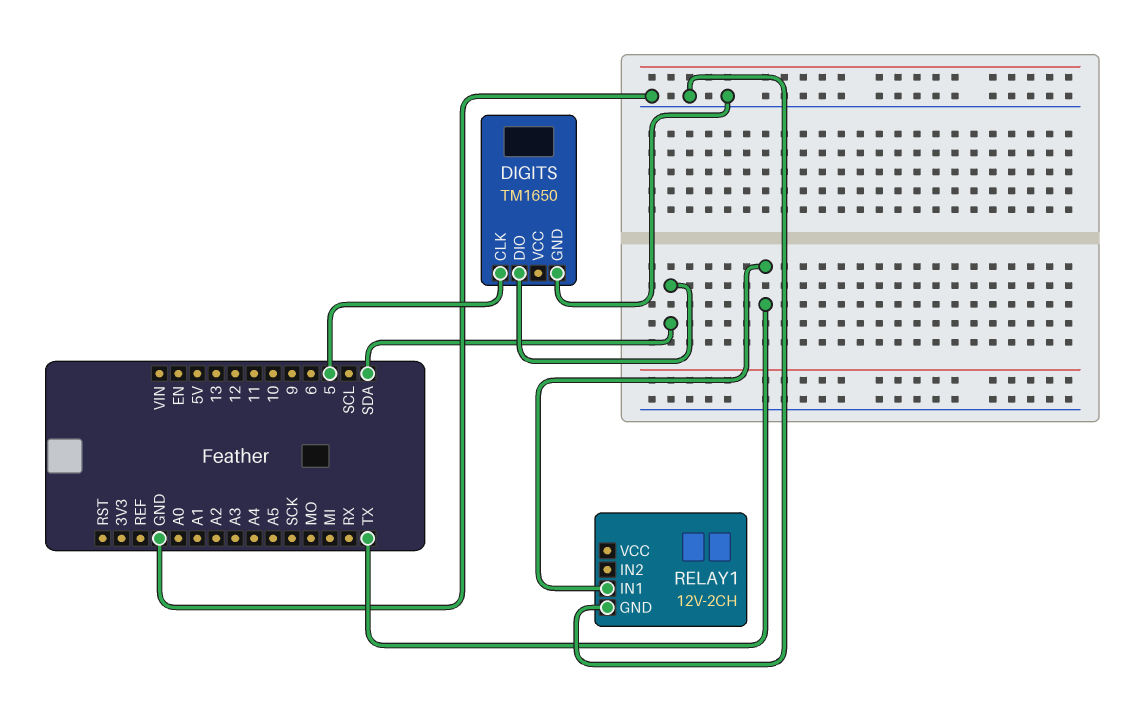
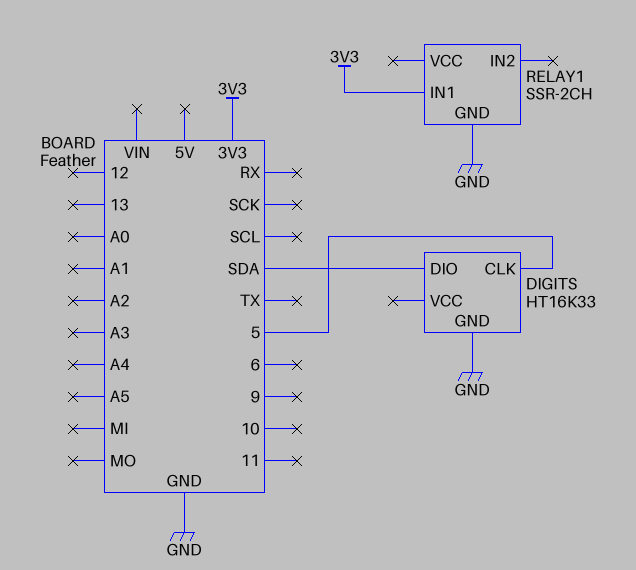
DIGITS: TM1650 -> HT16K33
RELAY1: 12V-2CH -> SSR-2CH
RELAY1 pin IN1: TX -> 3V3

